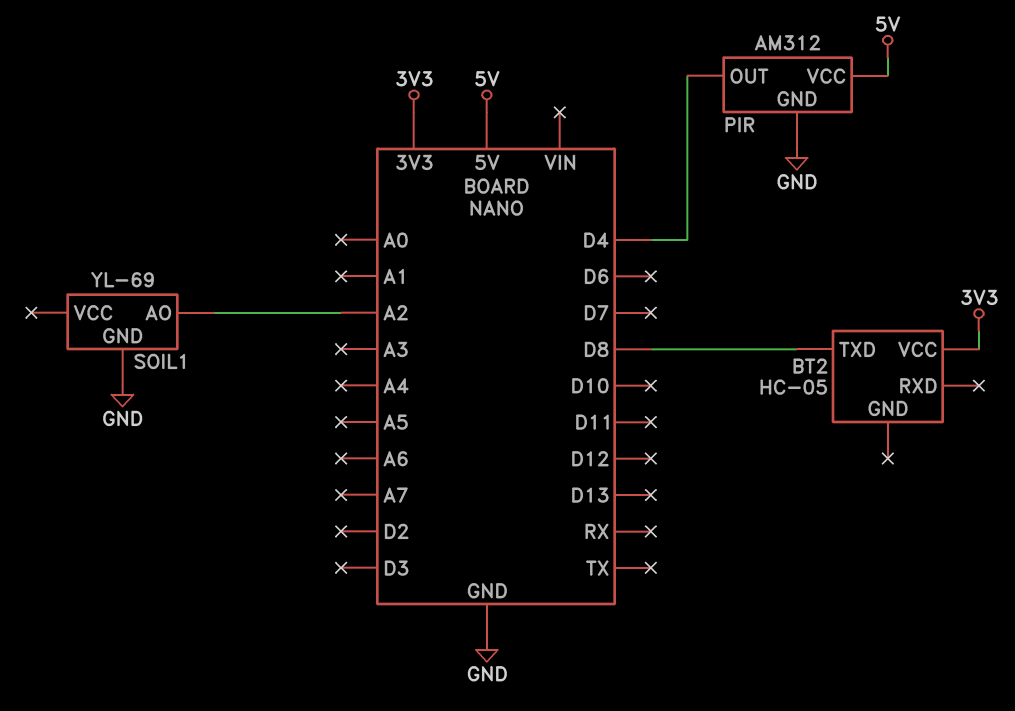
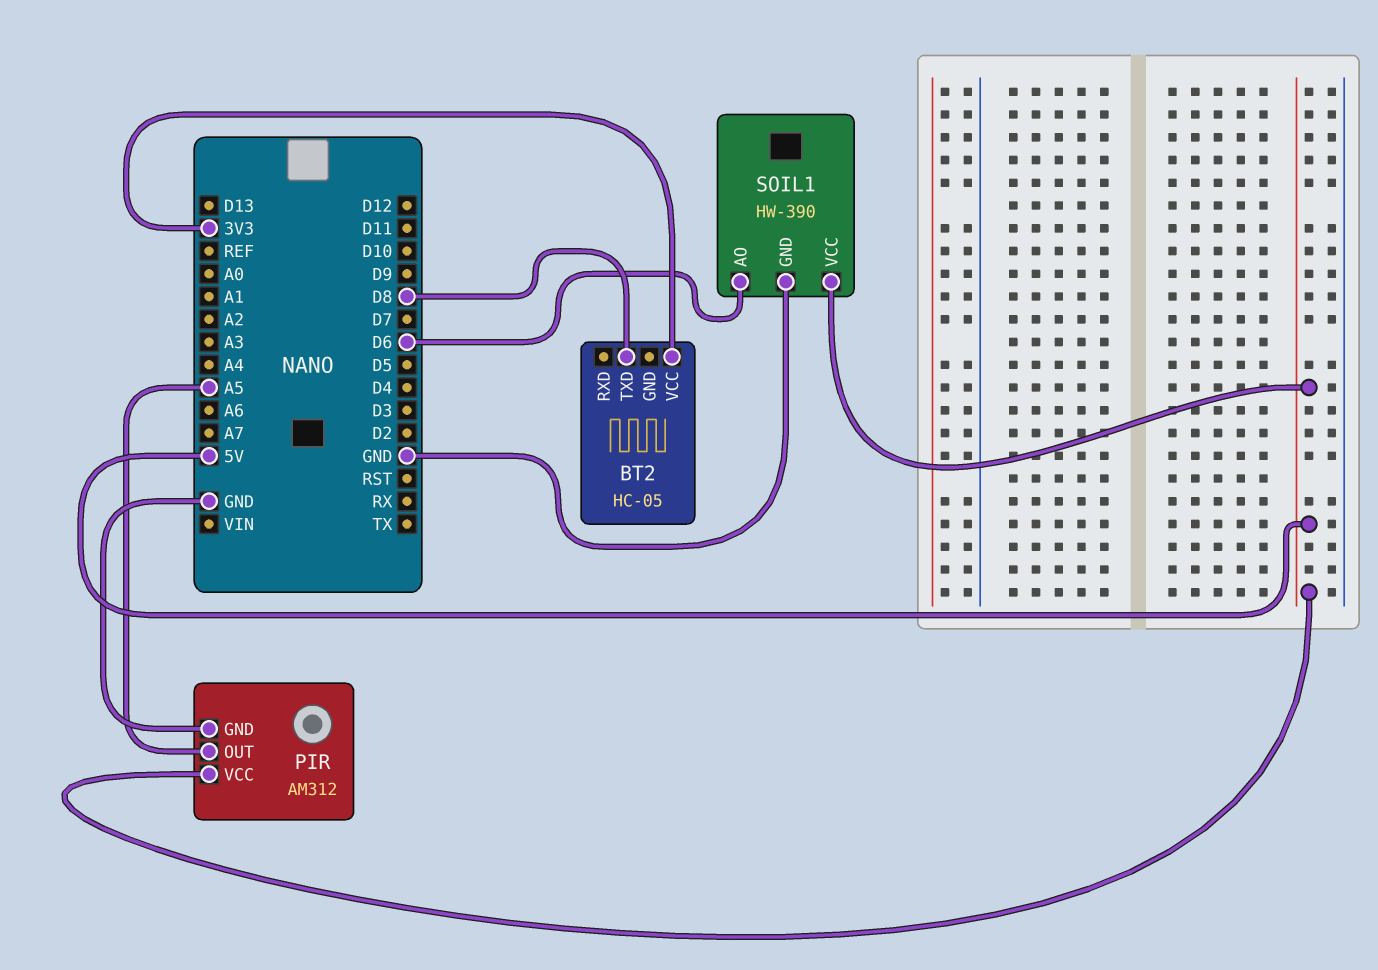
PIR pin OUT: D4 -> A5
SOIL1: YL-69 -> HW-390
SOIL1 pin AO: A2 -> D6
SOIL1 pin VCC: none -> 5V

